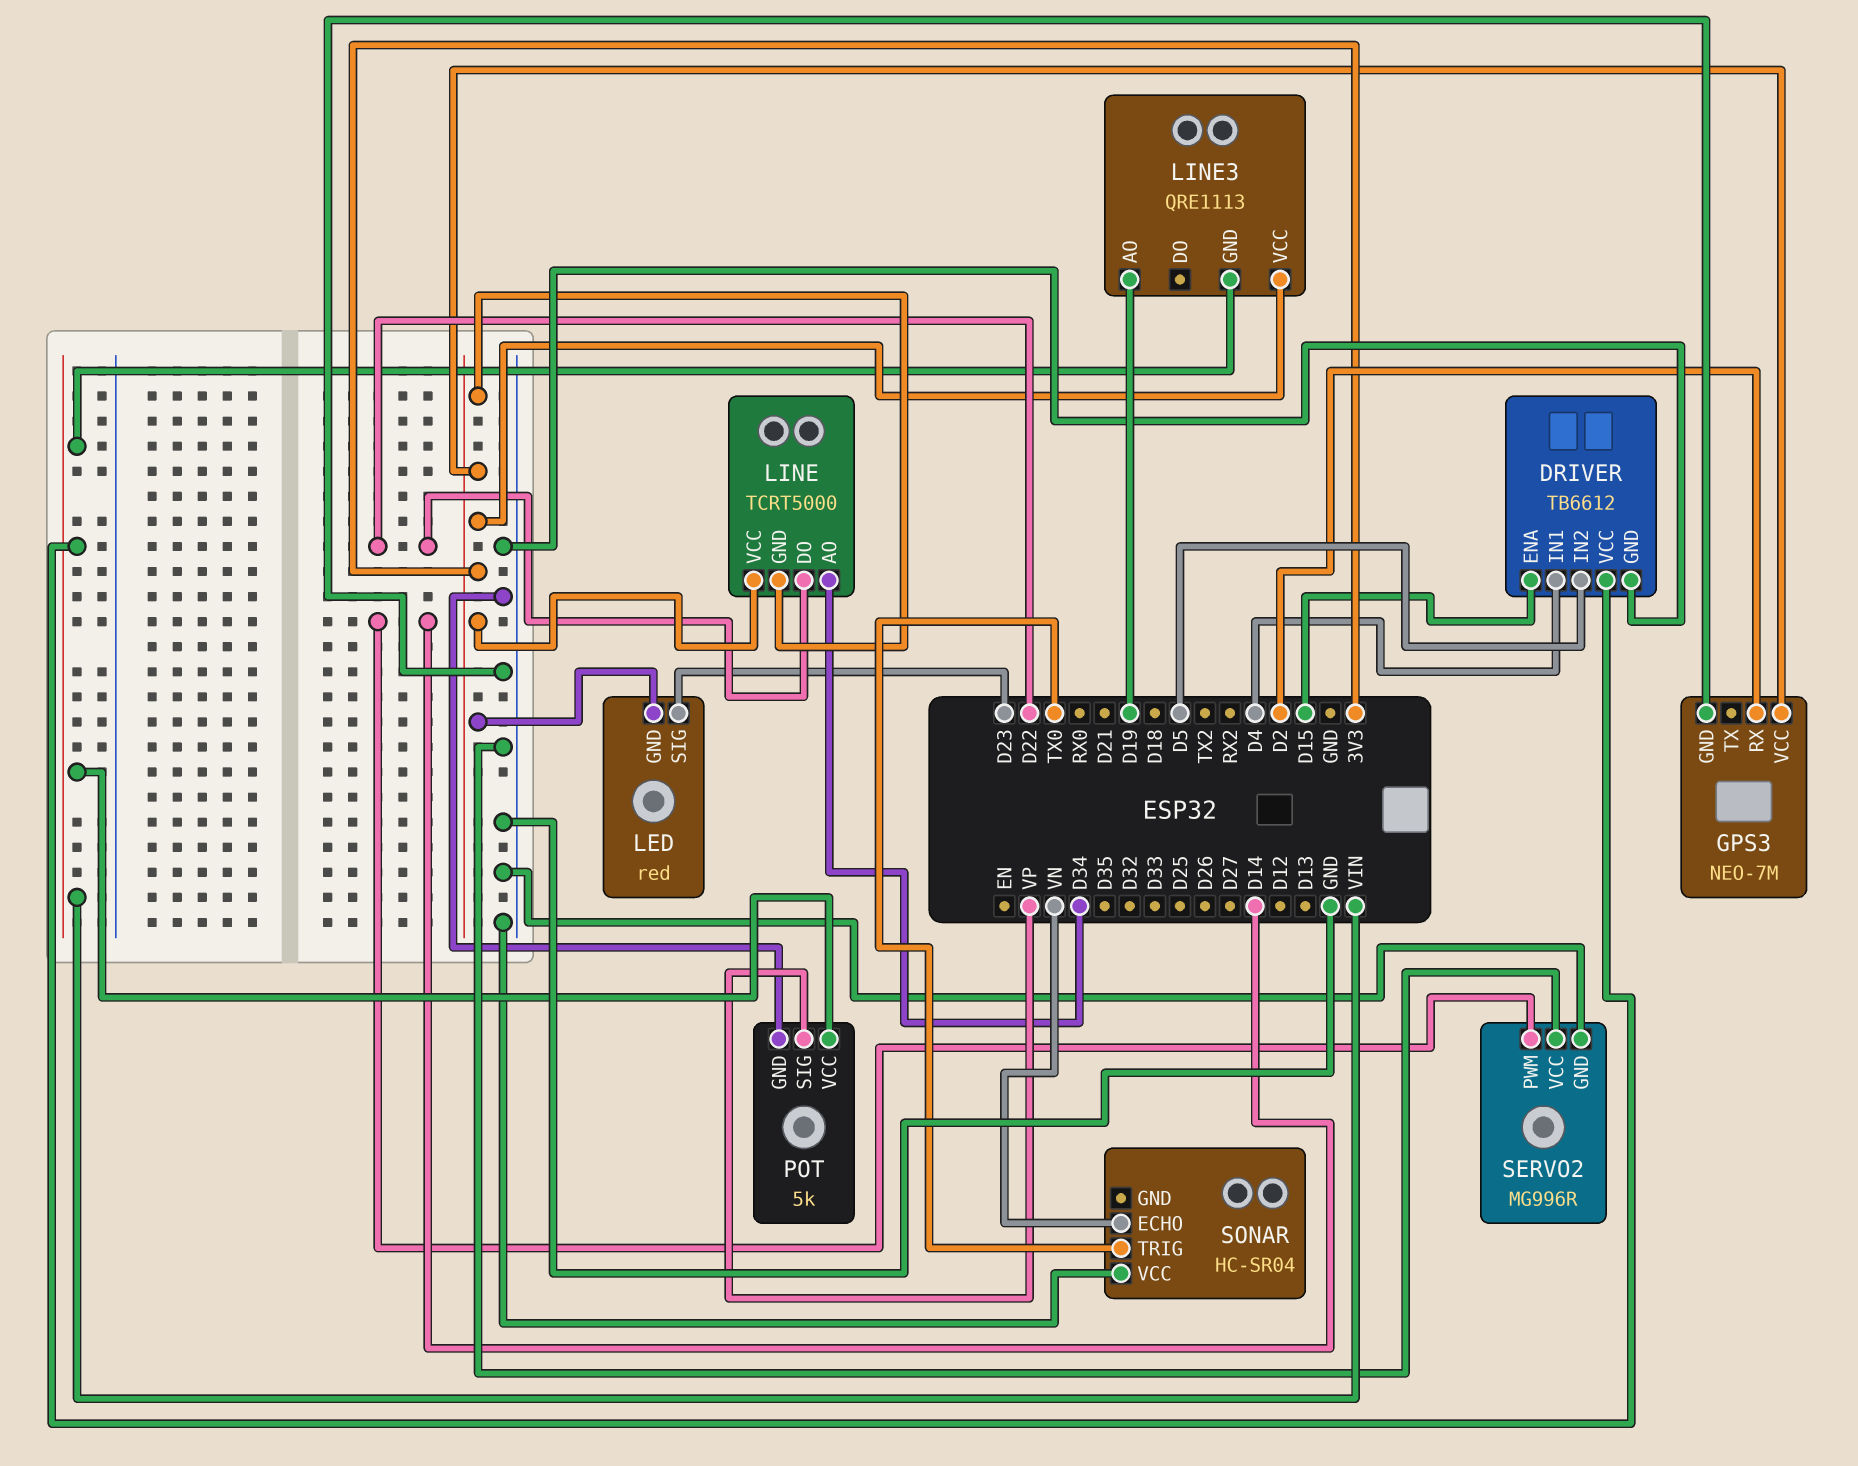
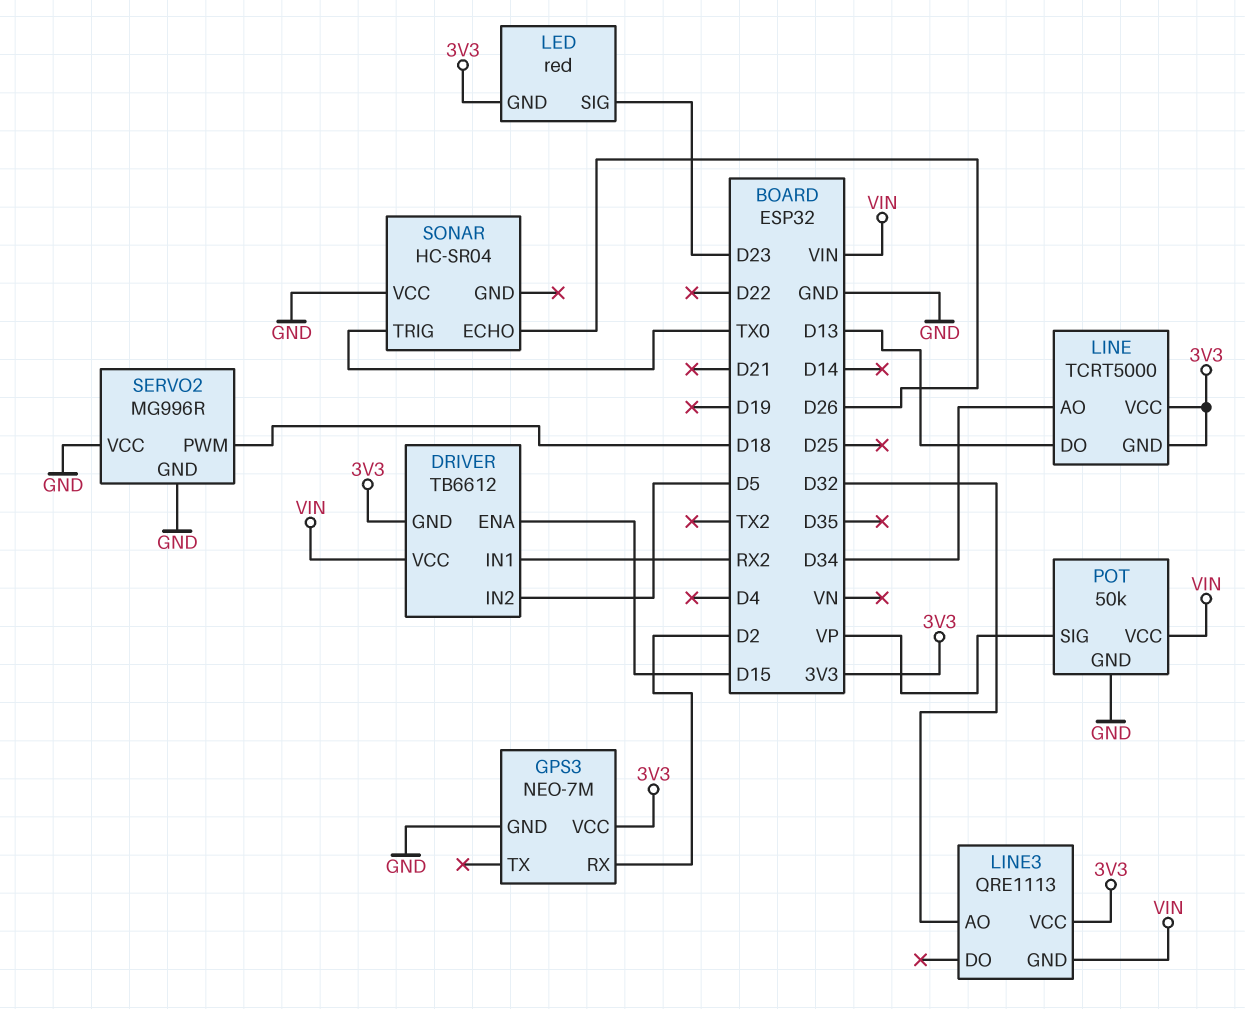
DRIVER pin GND: GND -> 3V3
DRIVER pin IN1: D4 -> RX2
LINE pin DO: D22 -> D13
LINE3 pin AO: D19 -> D32
POT: 5k -> 50k
SERVO2 pin PWM: D14 -> D18
SONAR pin ECHO: VN -> D26

